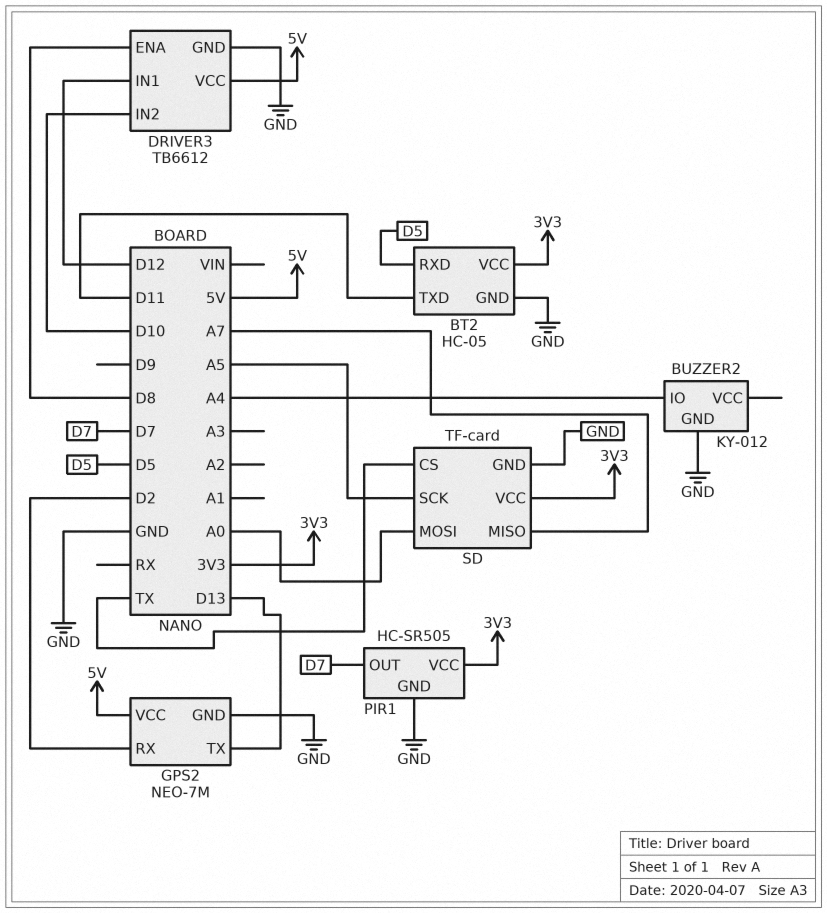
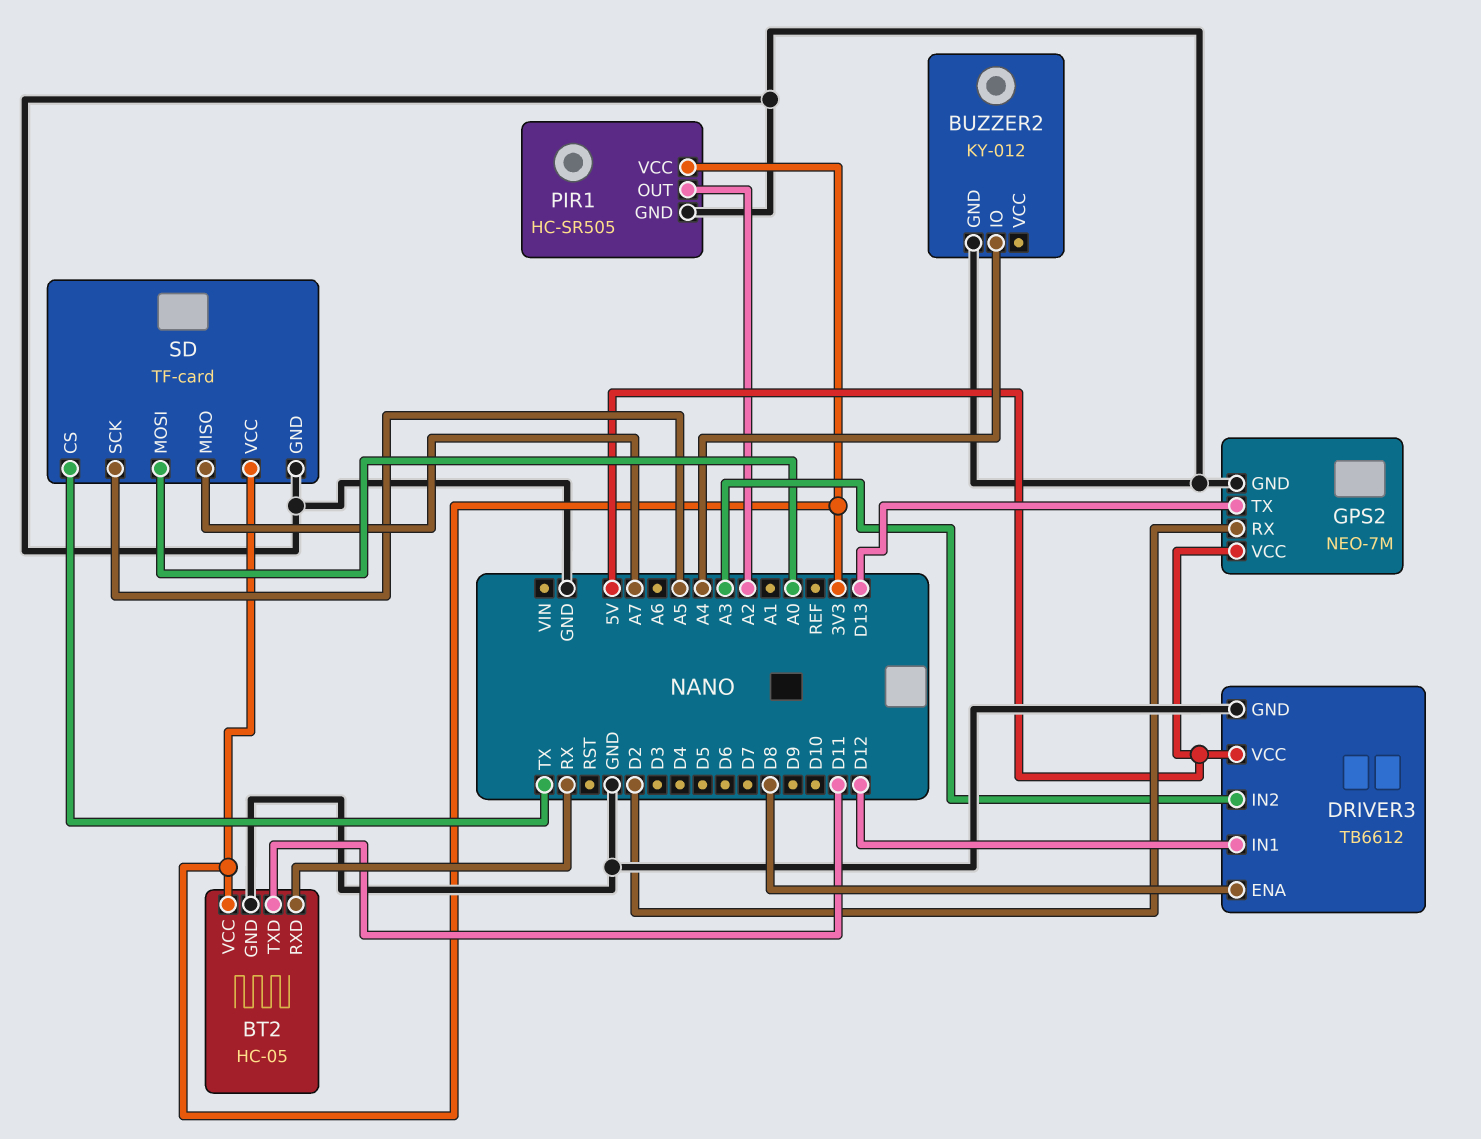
BT2 pin RXD: D5 -> RX
DRIVER3 pin IN2: D10 -> A3
PIR1 pin OUT: D7 -> A2

